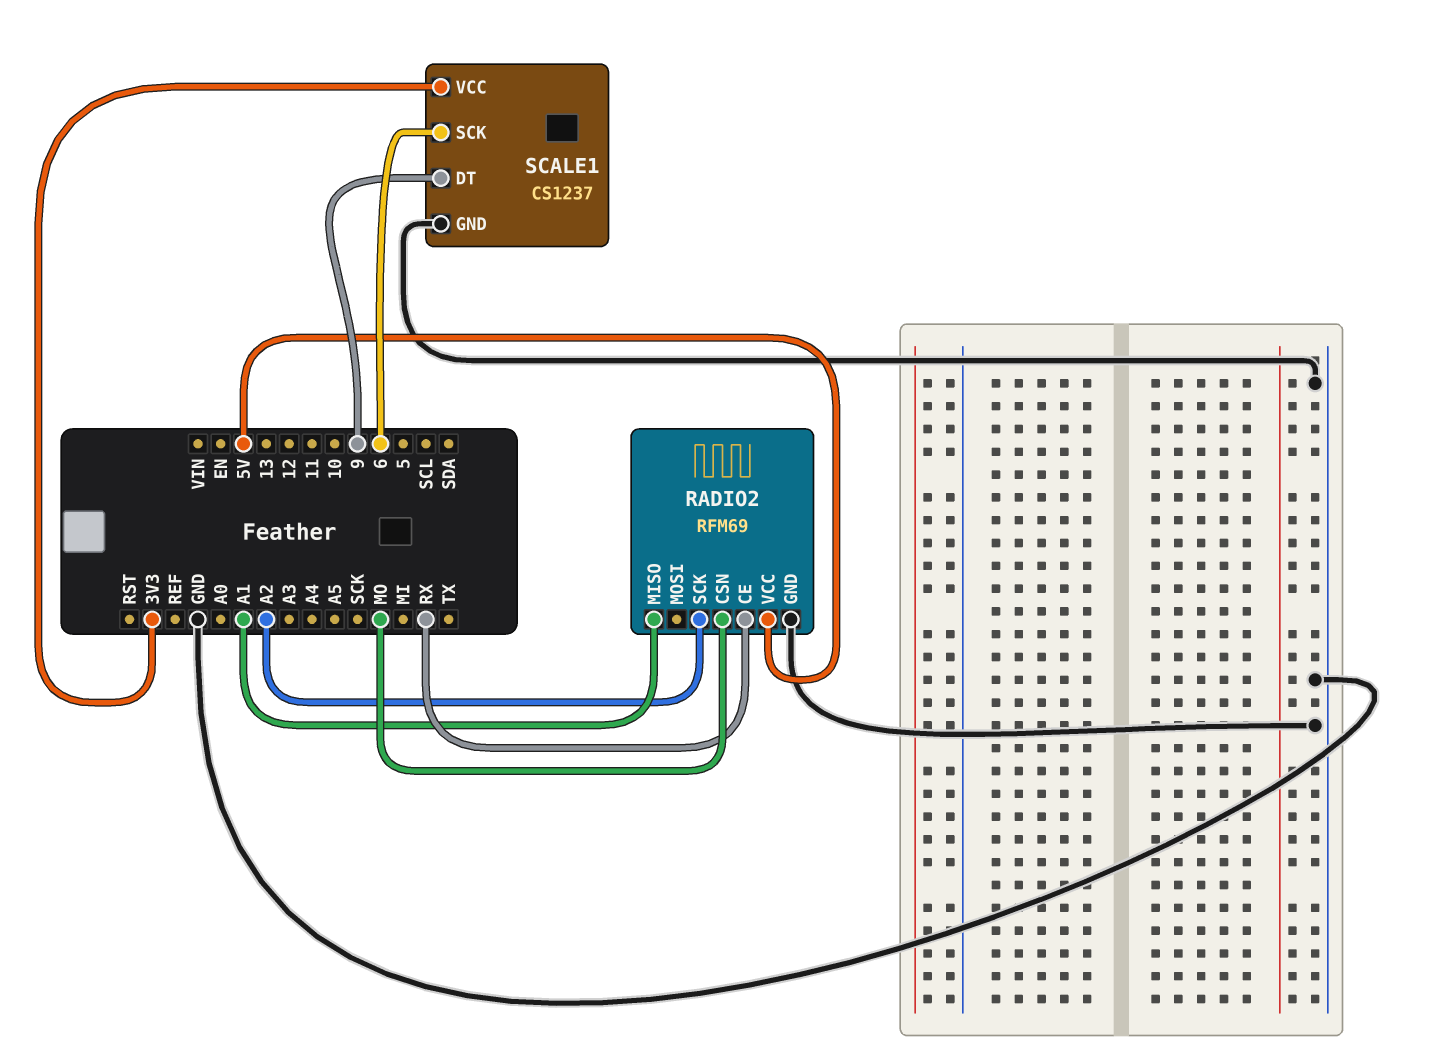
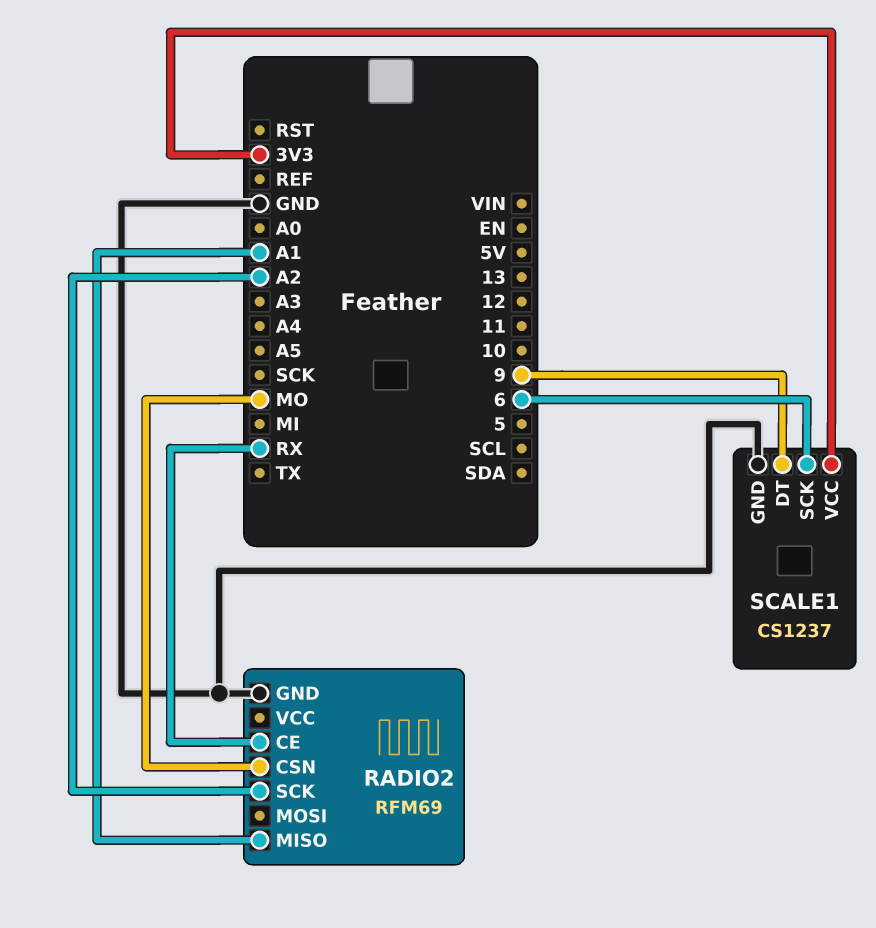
RADIO2 pin VCC: 5V -> none

